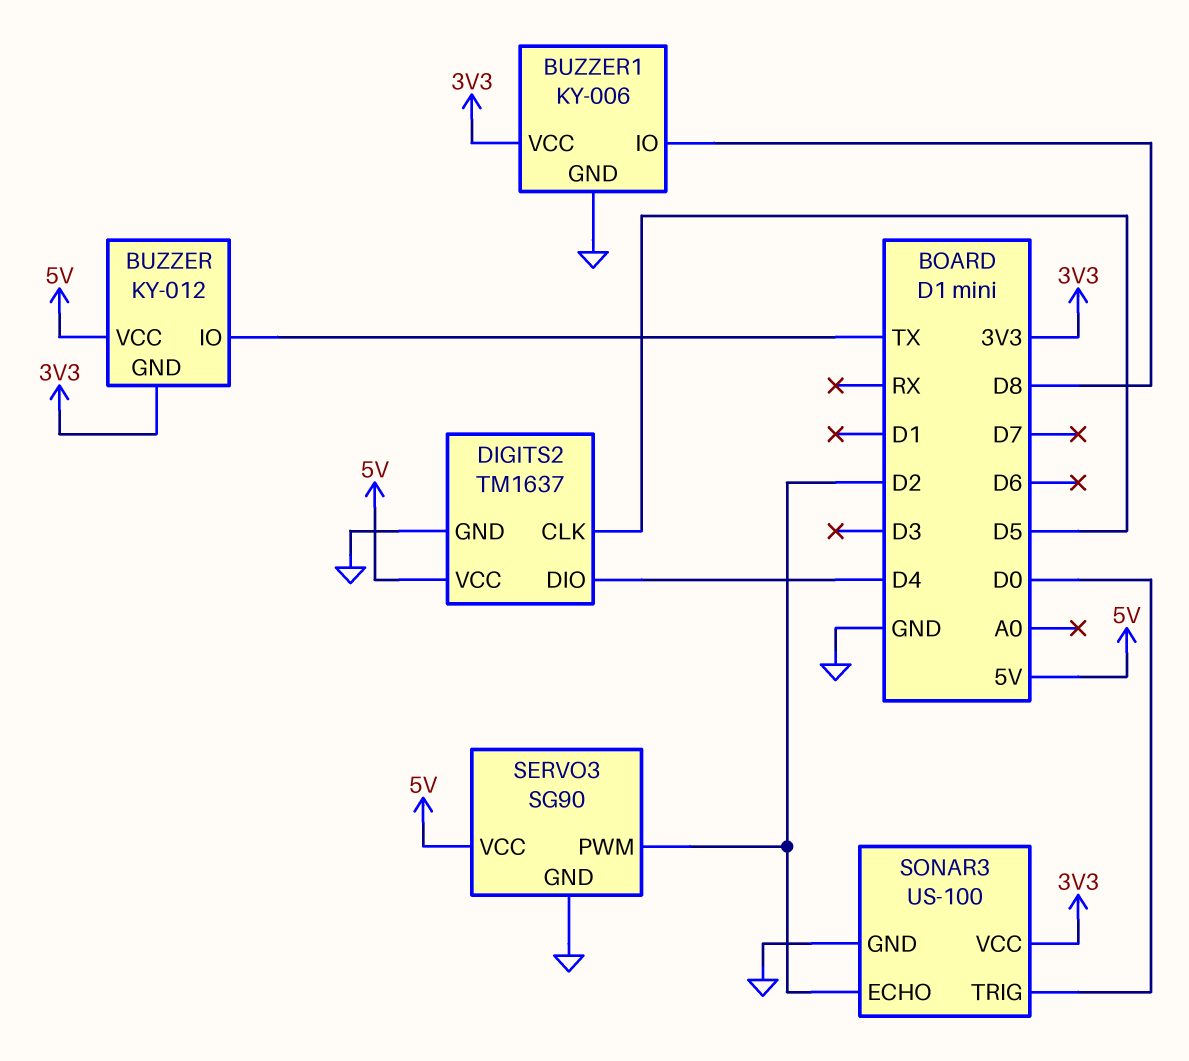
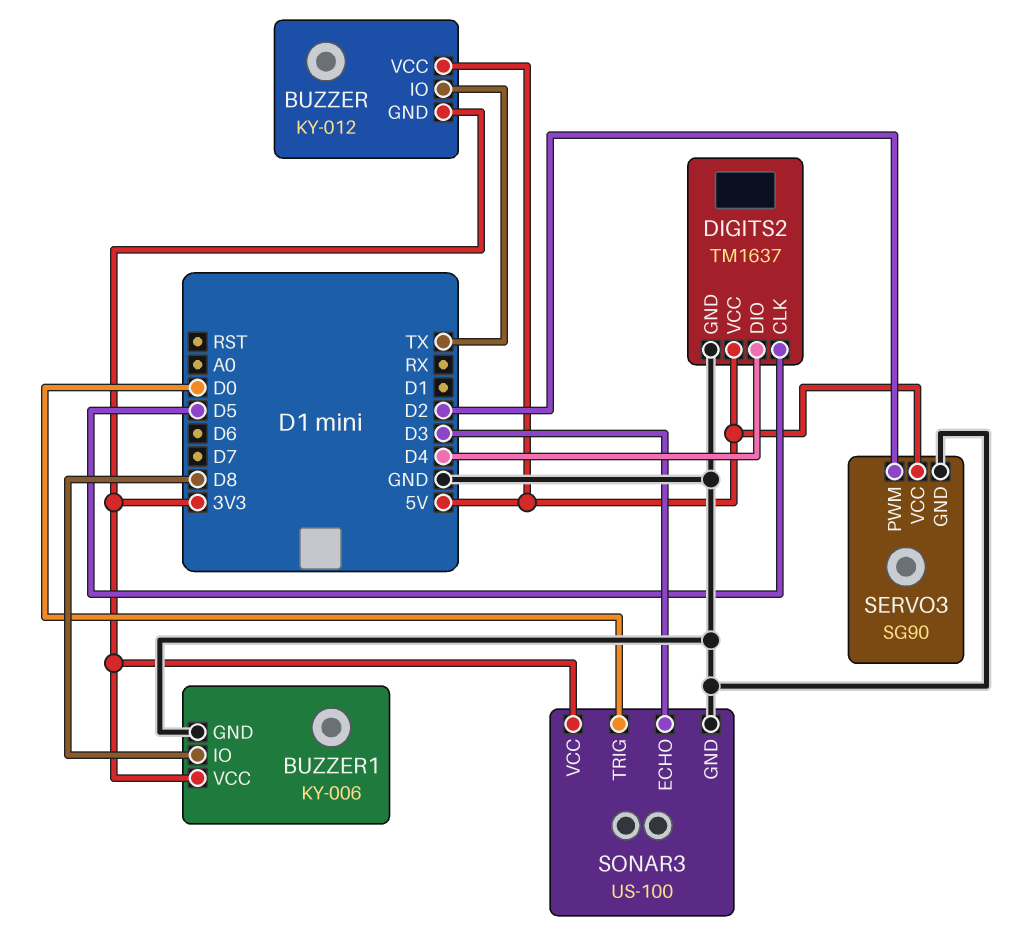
SONAR3 pin ECHO: D2 -> D3

